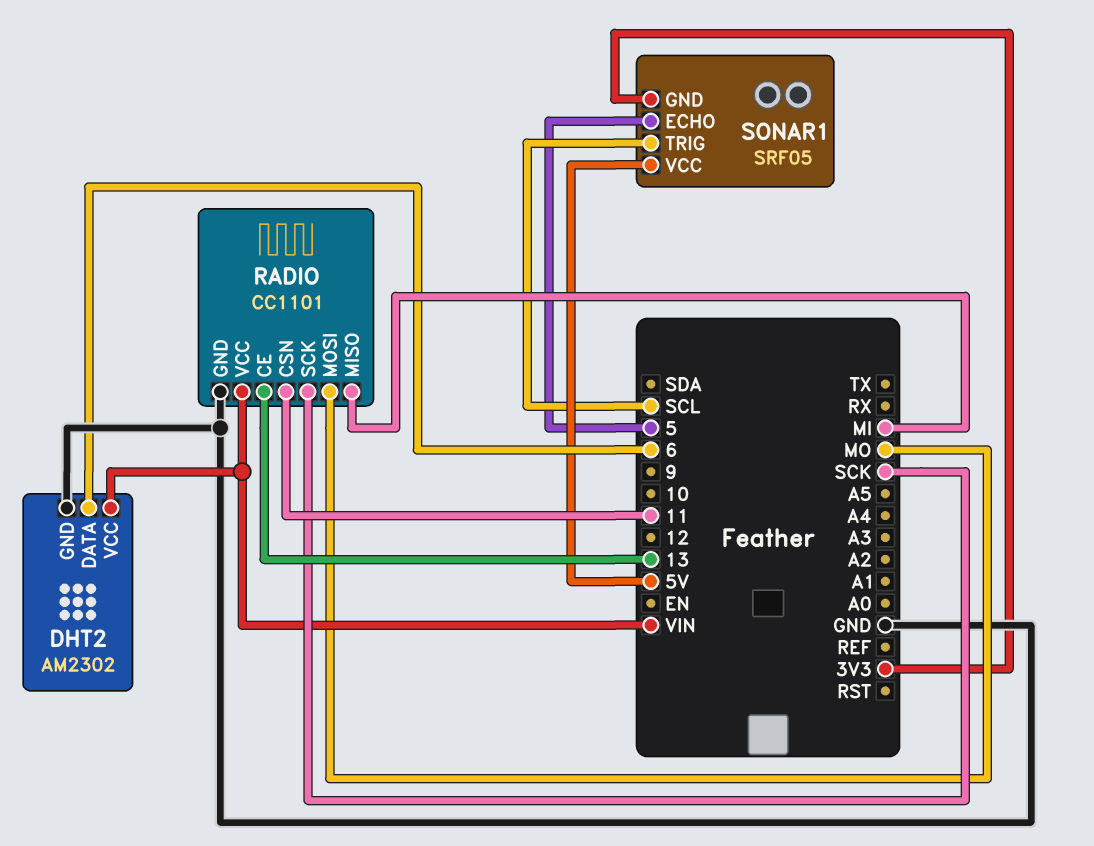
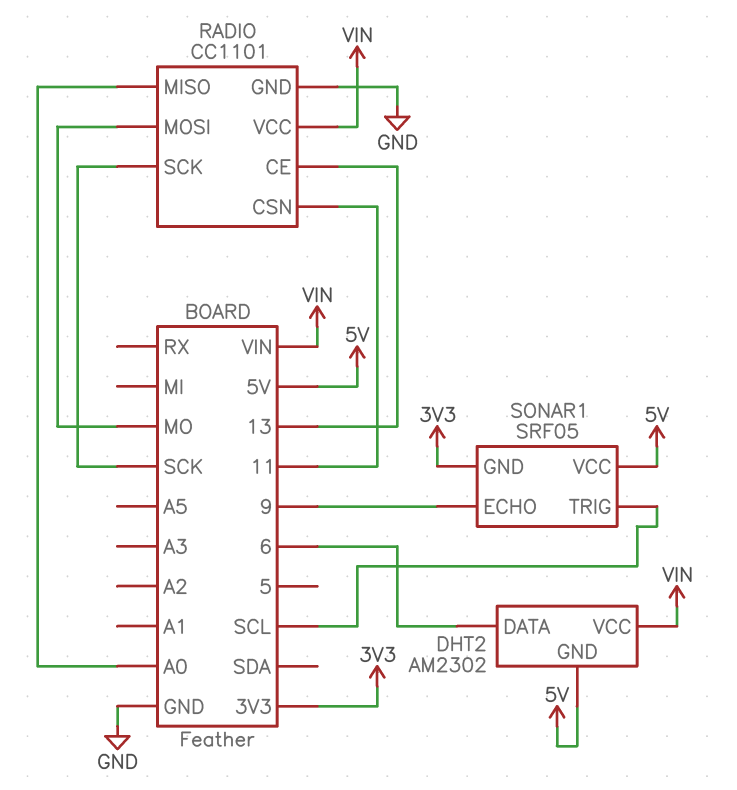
DHT2 pin GND: GND -> 5V
RADIO pin MISO: MI -> A0
SONAR1 pin ECHO: 5 -> 9

